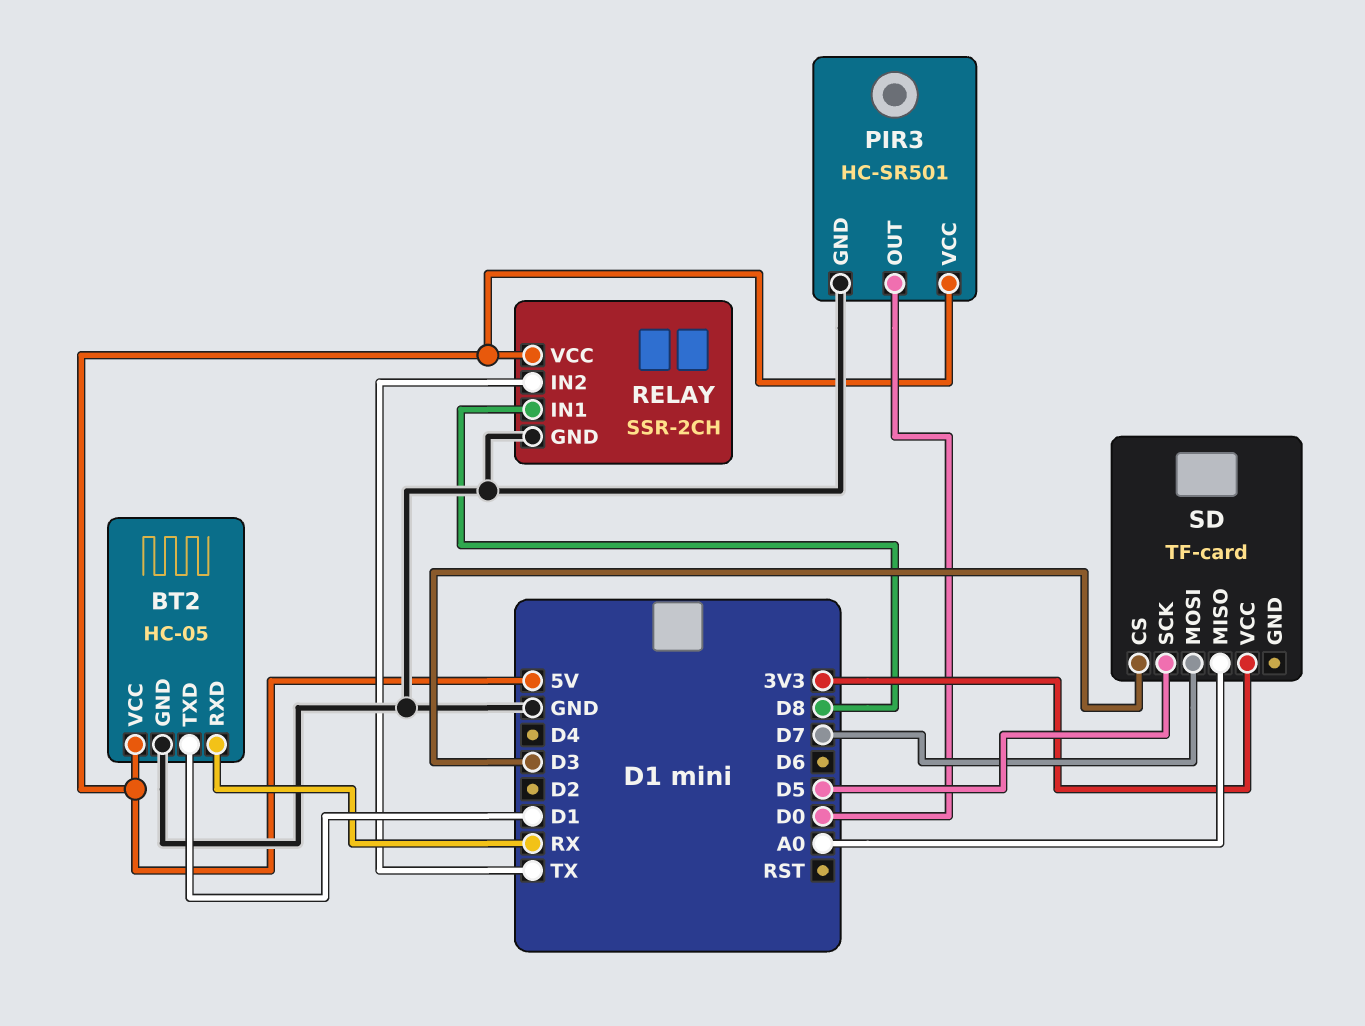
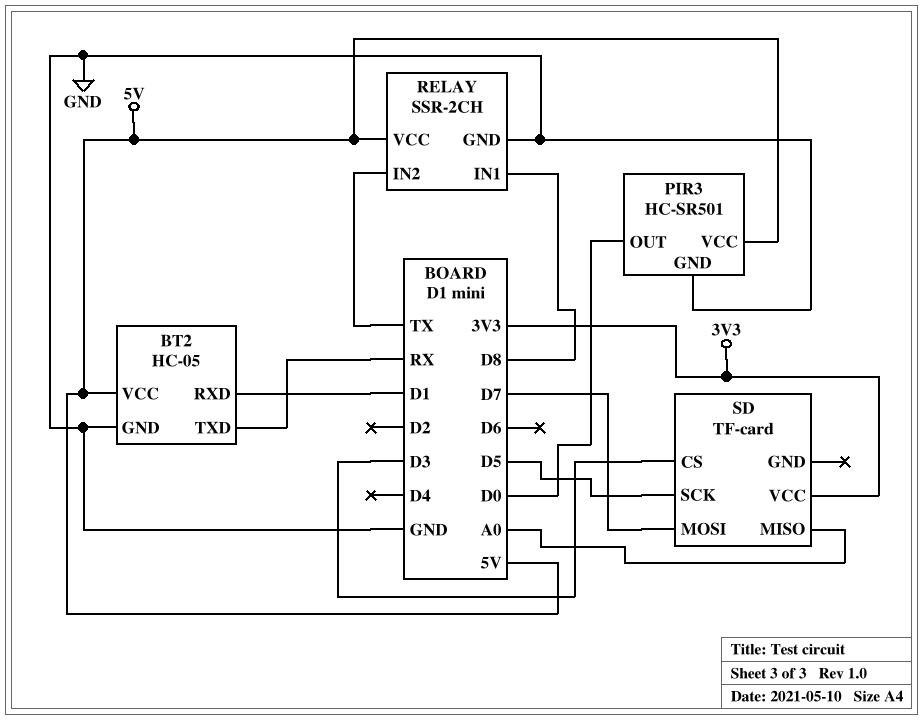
BT2 pin RXD: RX -> D1
BT2 pin TXD: D1 -> RX

